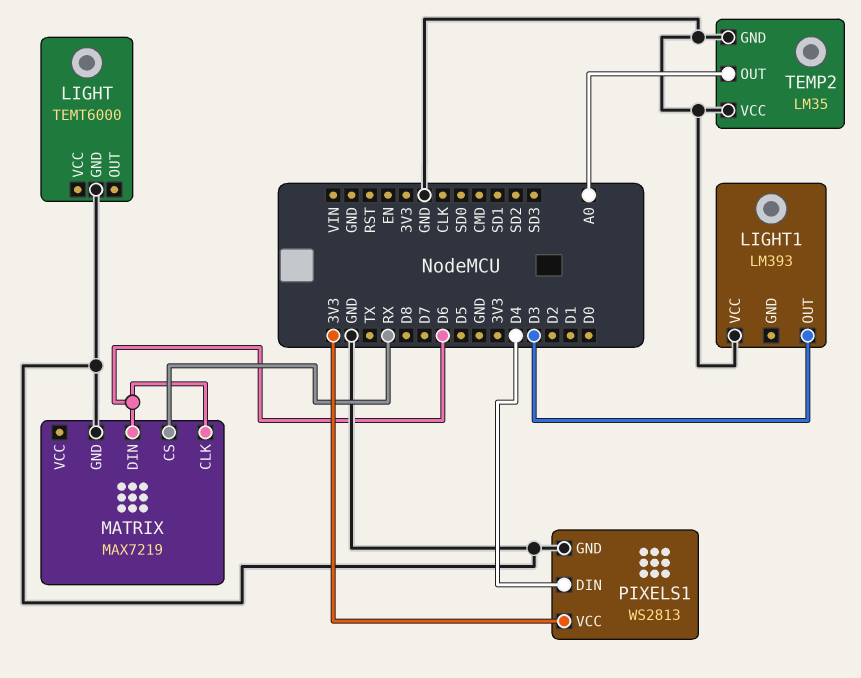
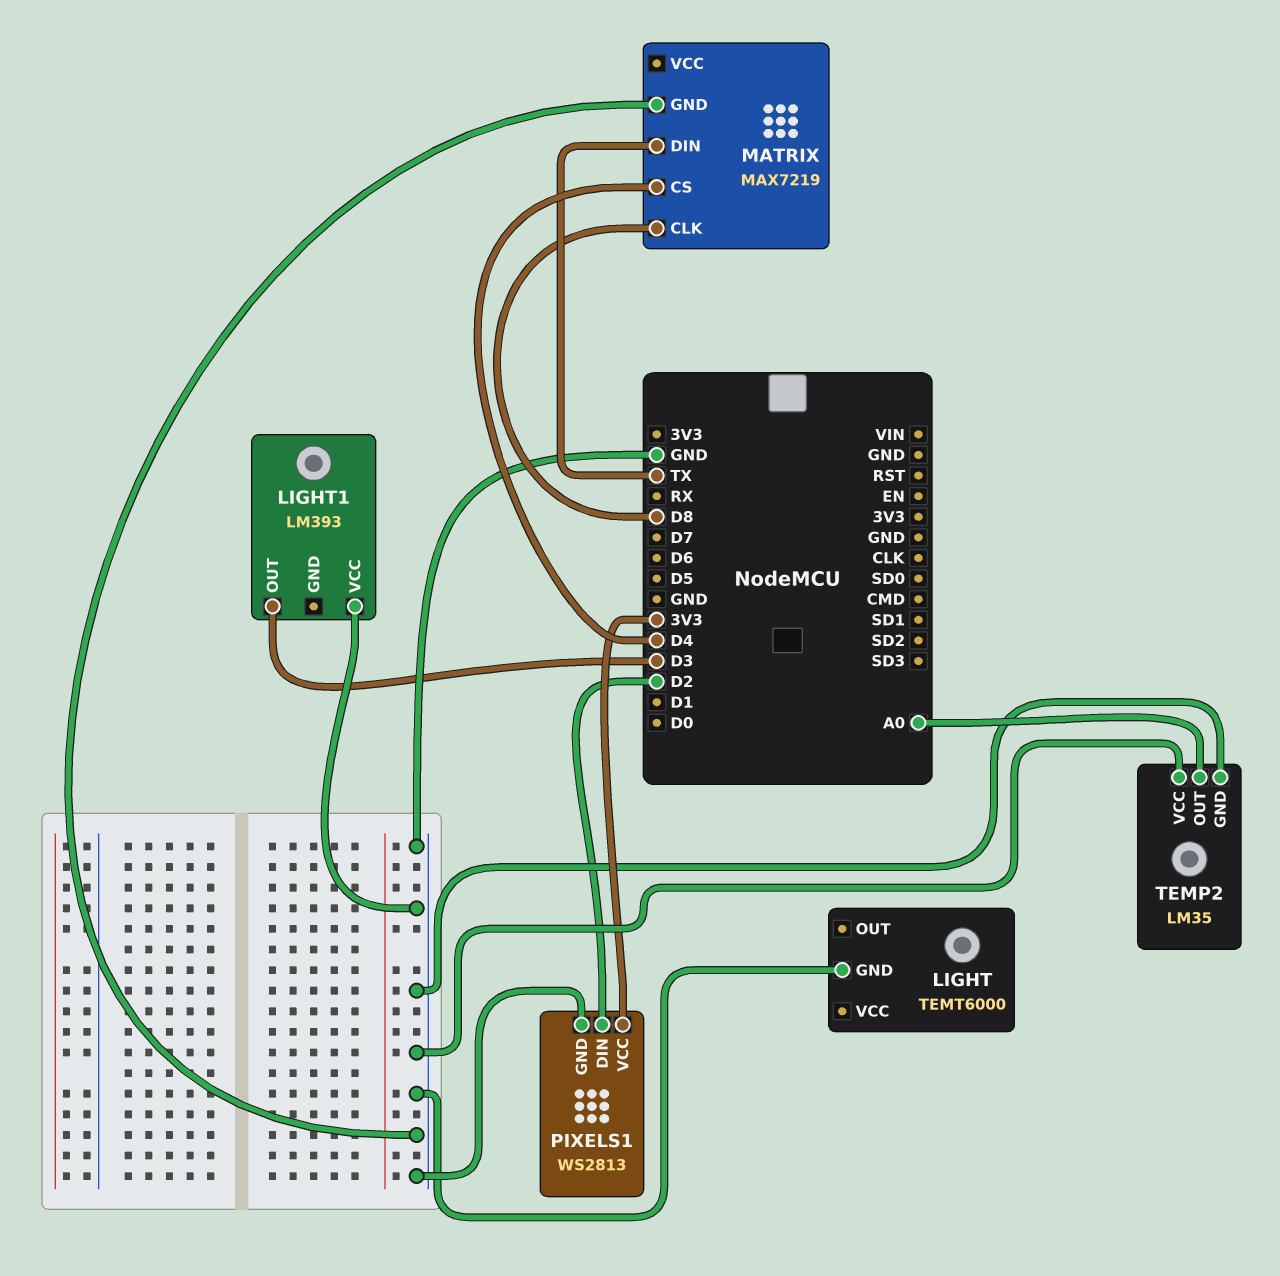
MATRIX pin CLK: D6 -> D8
MATRIX pin CS: RX -> D4
MATRIX pin DIN: D6 -> TX
PIXELS1 pin DIN: D4 -> D2

